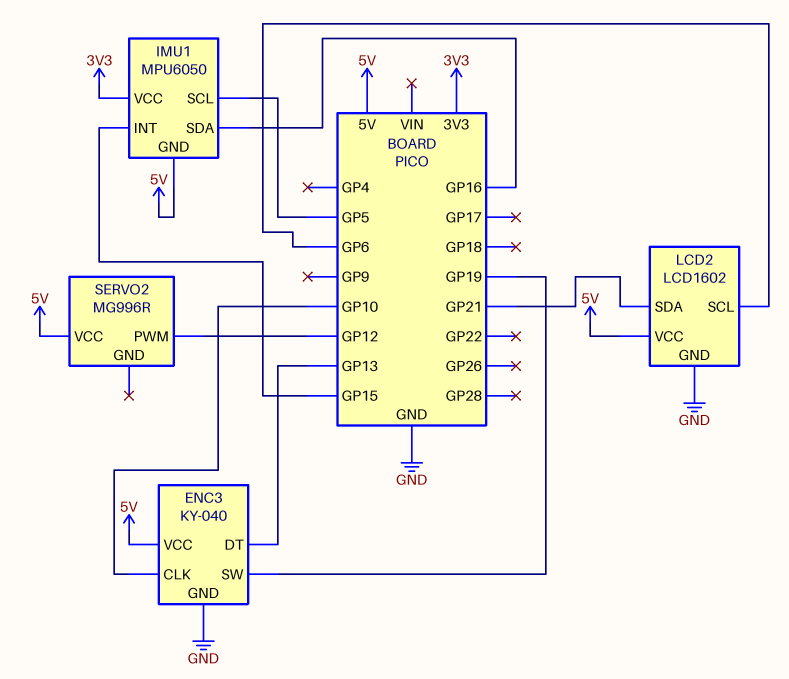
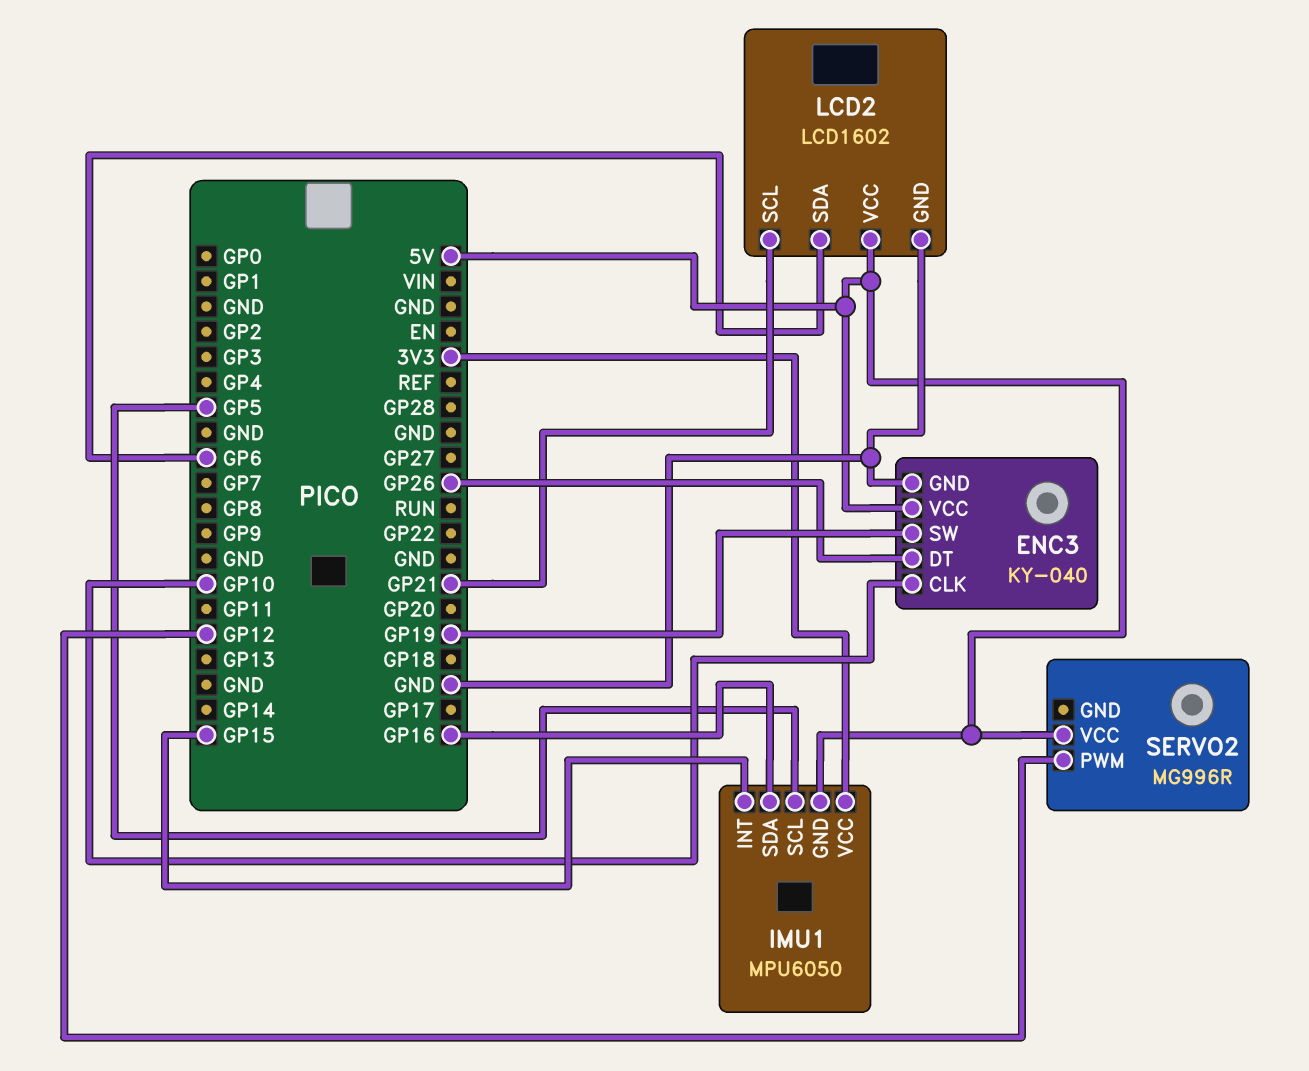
ENC3 pin DT: GP13 -> GP26
LCD2 pin SCL: GP6 -> GP21
LCD2 pin SDA: GP21 -> GP6

